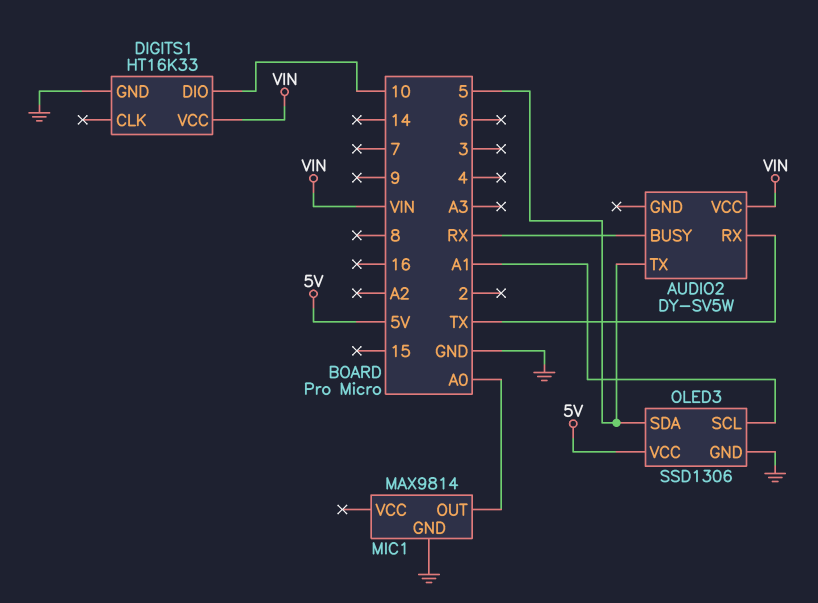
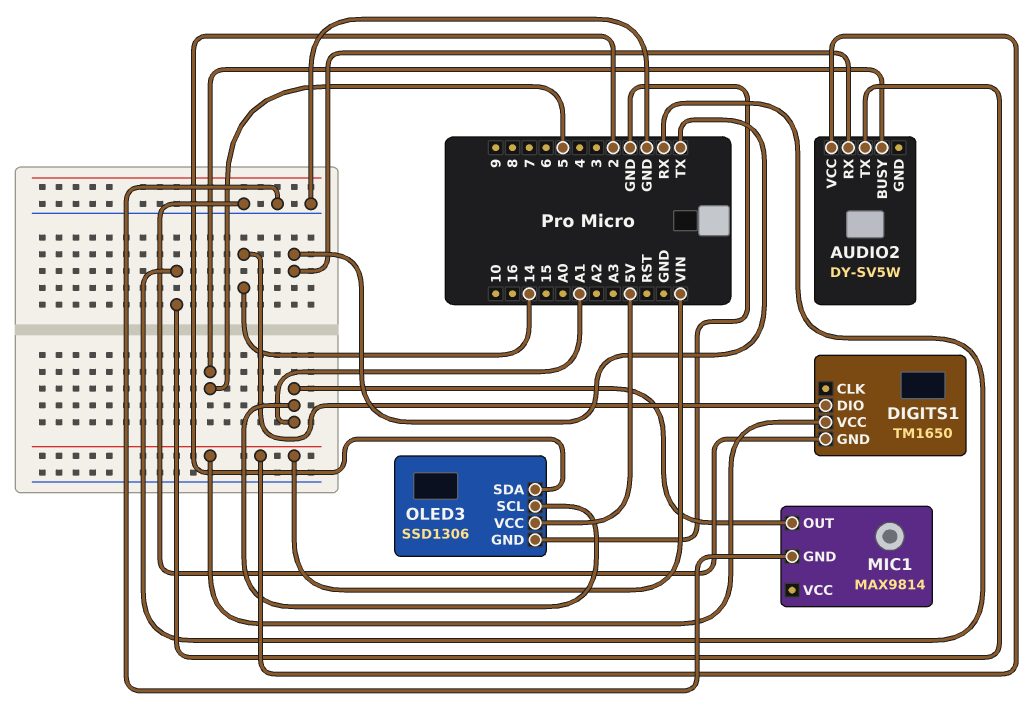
AUDIO2 pin BUSY: RX -> 5
AUDIO2 pin TX: 5 -> RX
DIGITS1: HT16K33 -> TM1650
DIGITS1 pin DIO: 10 -> 14
MIC1 pin OUT: A0 -> A1
OLED3 pin SDA: 5 -> 2

